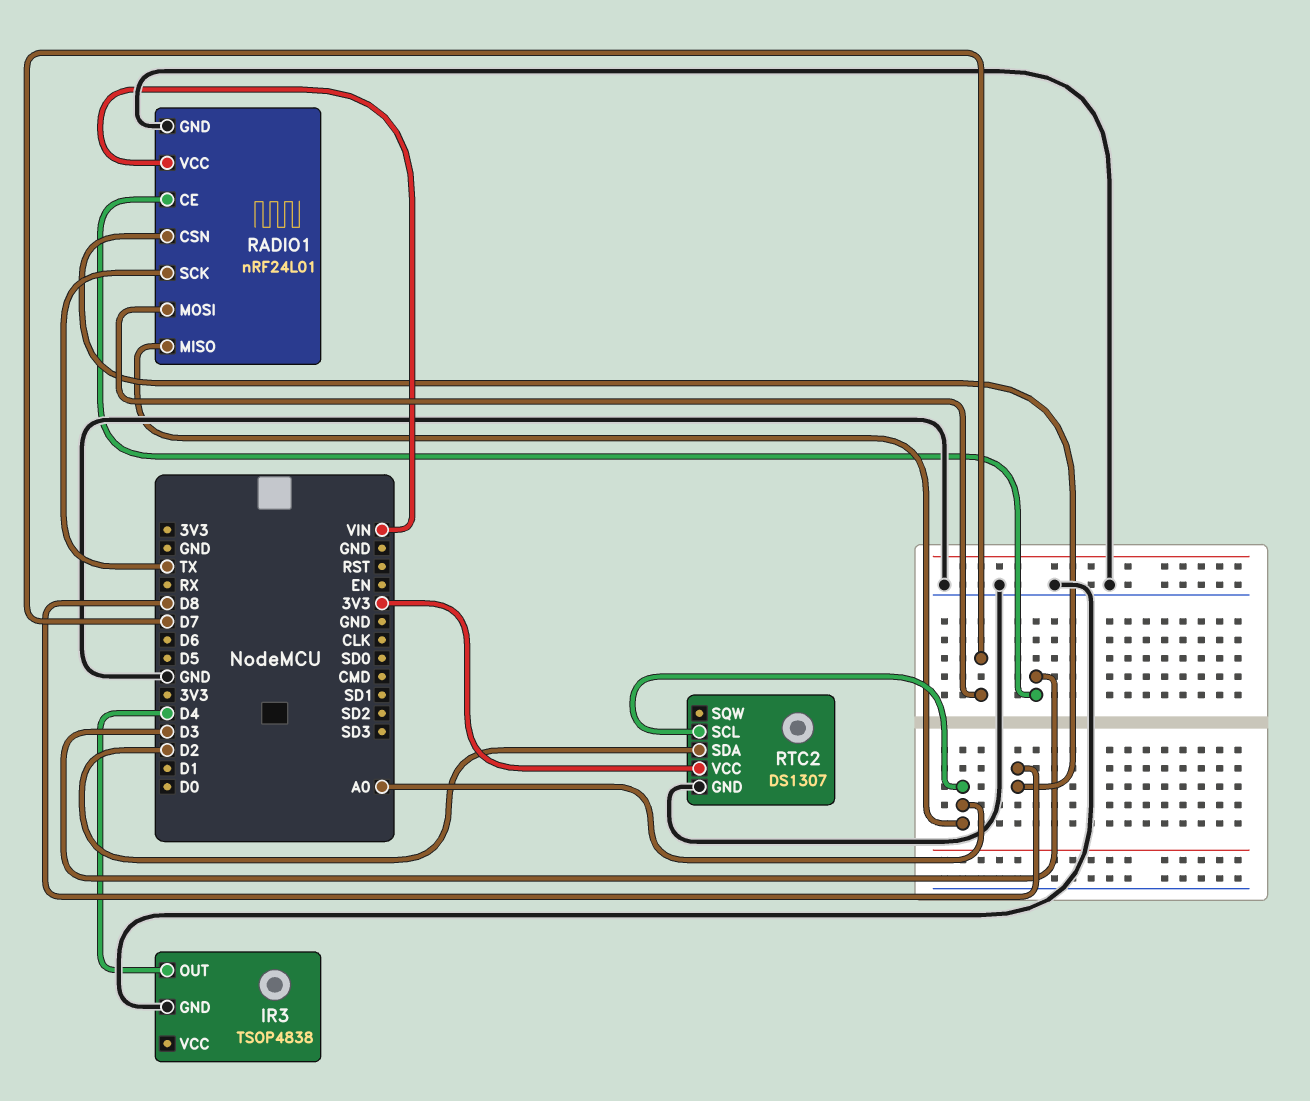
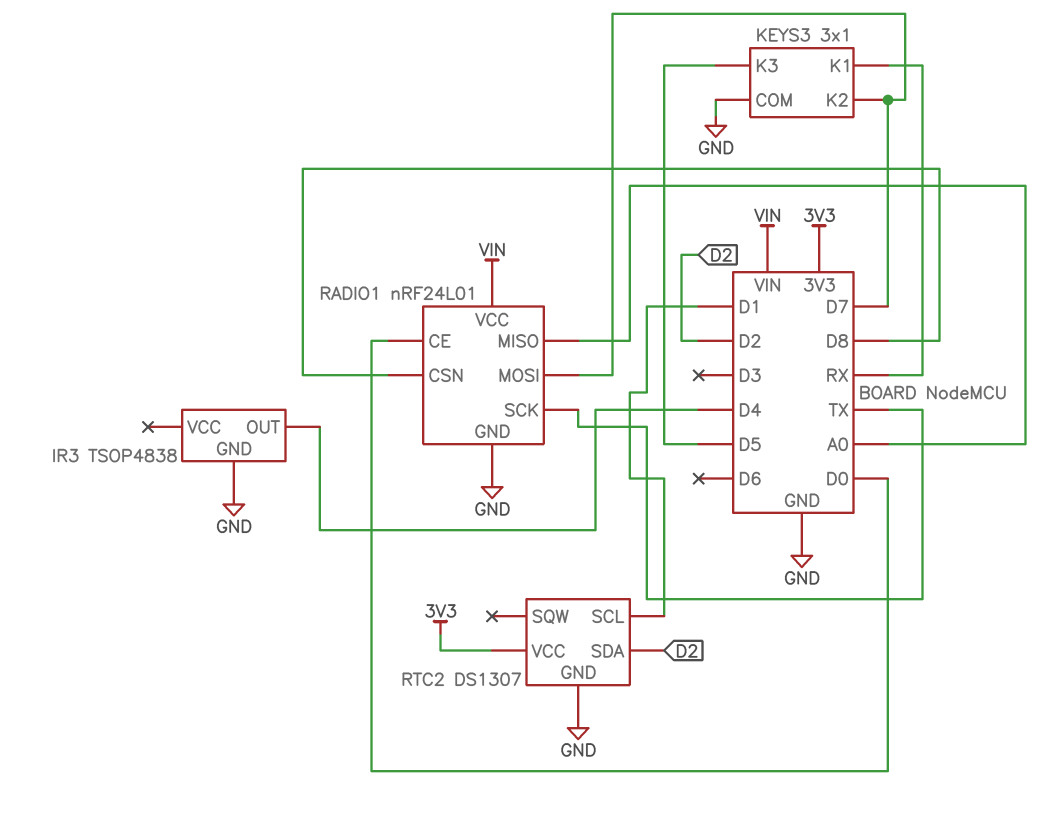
KEYS3: none -> 3x1
KEYS3 pin COM: none -> GND
KEYS3 pin K1: none -> RX
KEYS3 pin K2: none -> D7
KEYS3 pin K3: none -> D5
RADIO1 pin CE: D3 -> D0
RTC2 pin SCL: A0 -> D1

